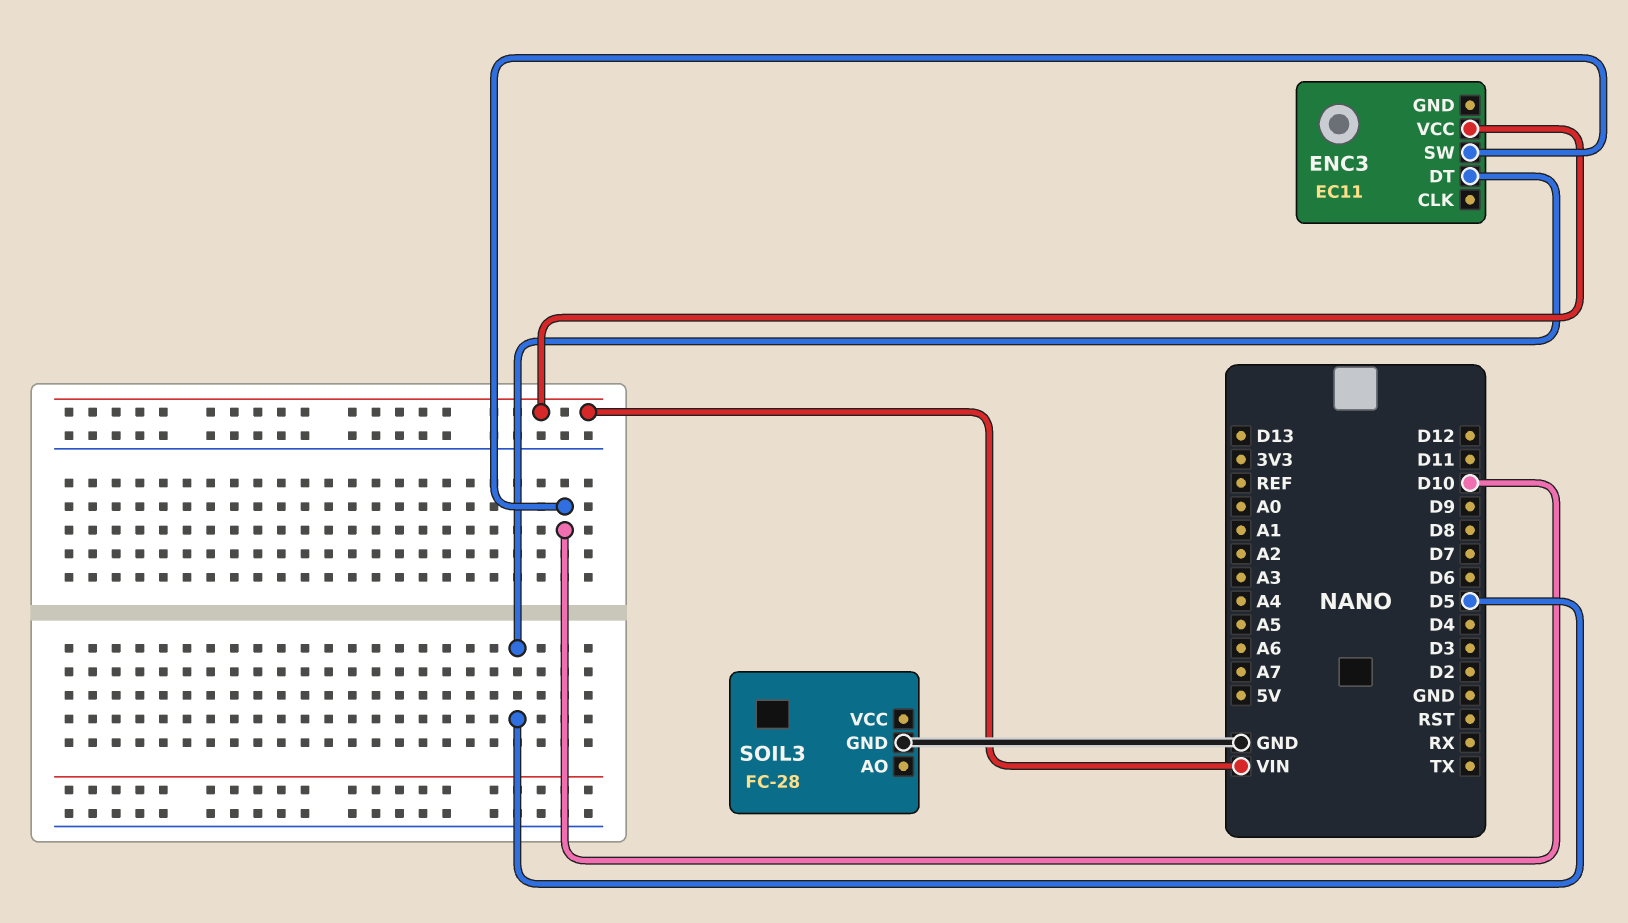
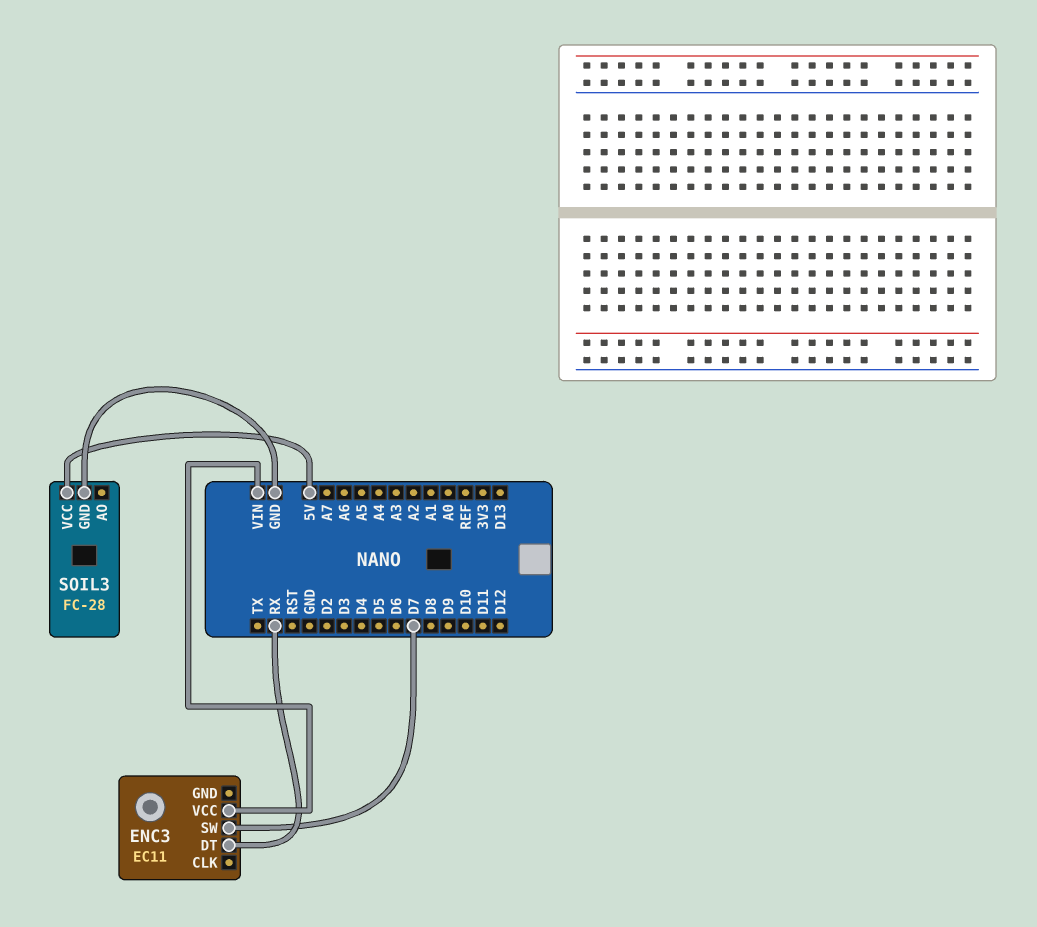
ENC3 pin DT: D5 -> RX
ENC3 pin SW: D10 -> D7
SOIL3 pin VCC: none -> 5V

